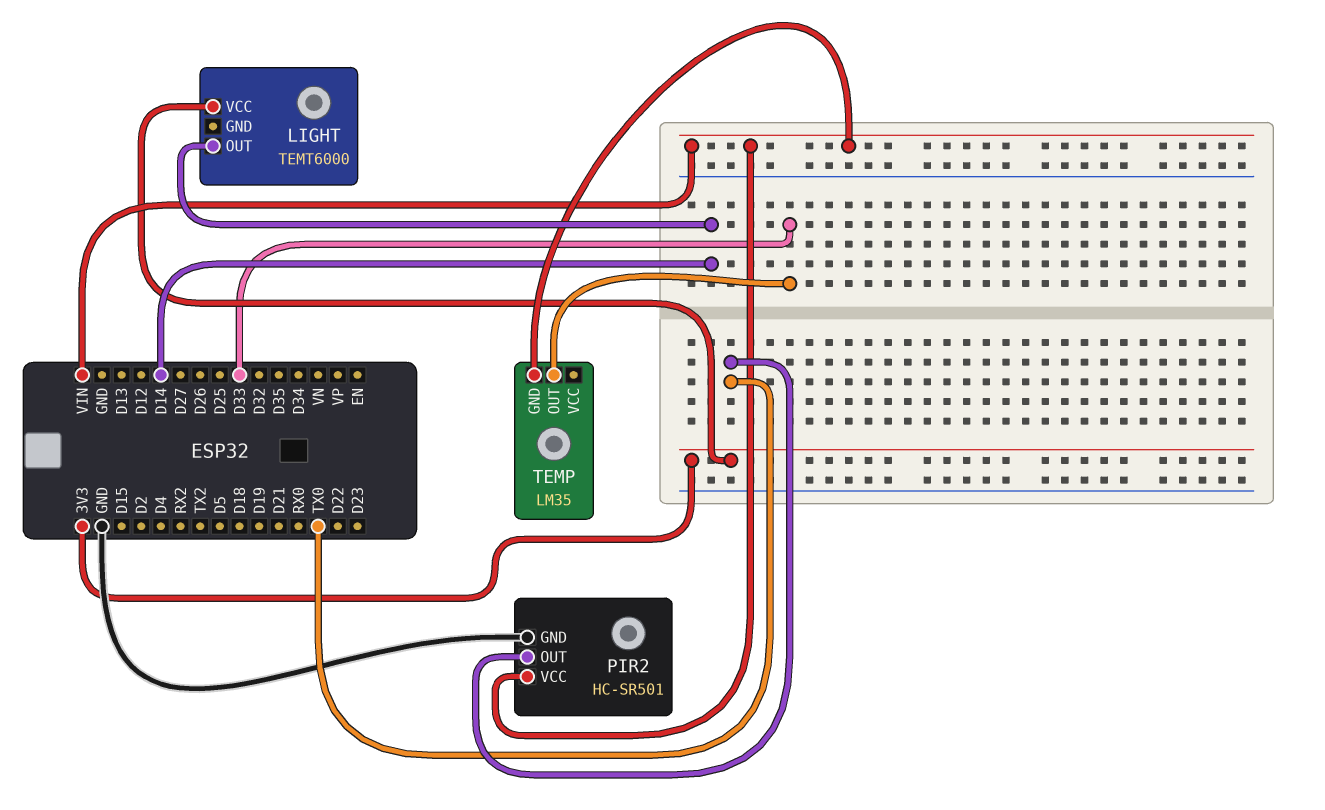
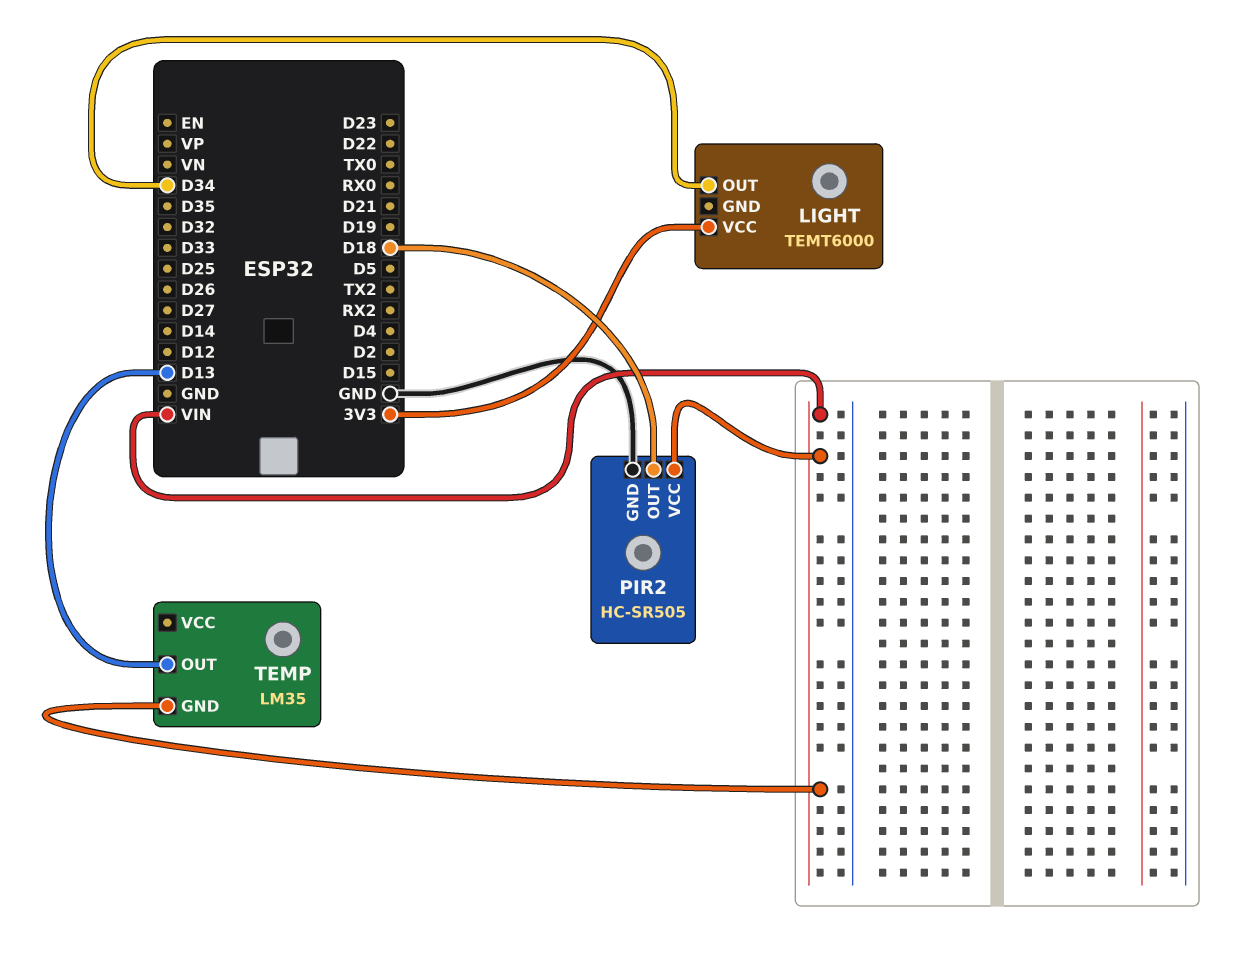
LIGHT pin OUT: D14 -> D34
PIR2: HC-SR501 -> HC-SR505
PIR2 pin OUT: TX0 -> D18
TEMP pin OUT: D33 -> D13

